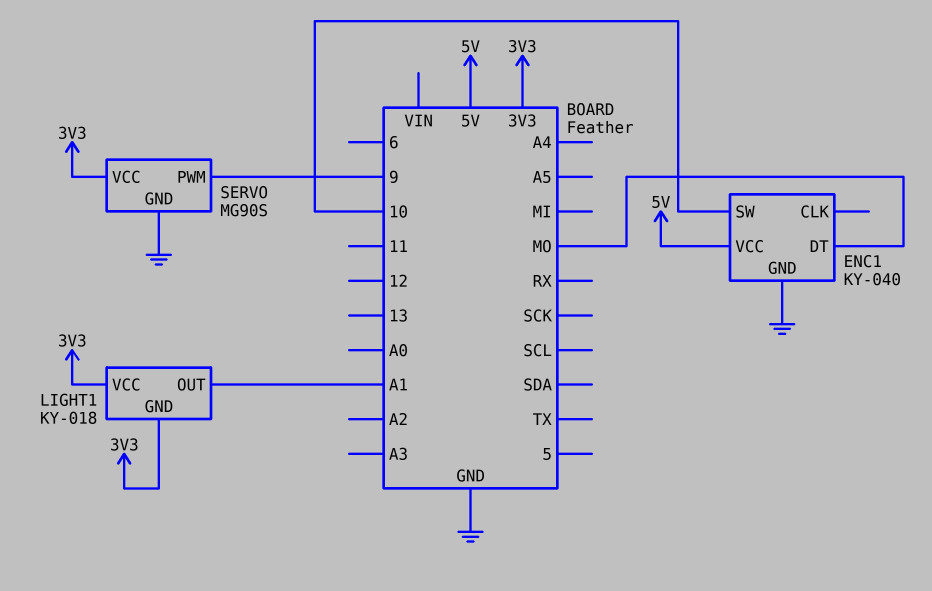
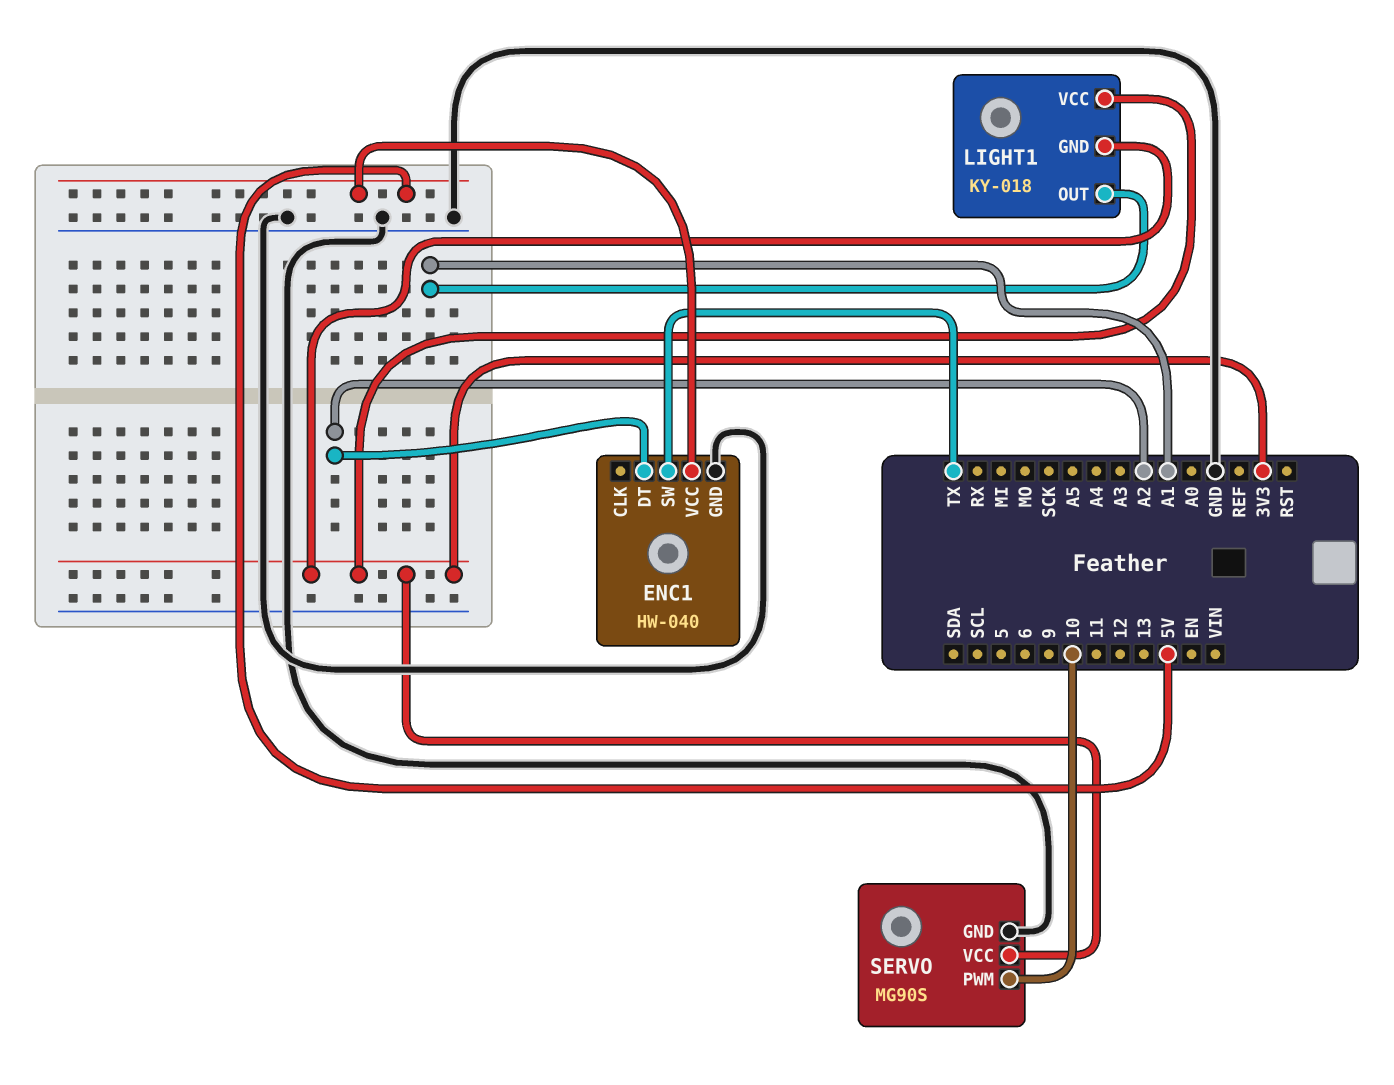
ENC1: KY-040 -> HW-040
ENC1 pin DT: MO -> A2
ENC1 pin SW: 10 -> TX
SERVO pin PWM: 9 -> 10

